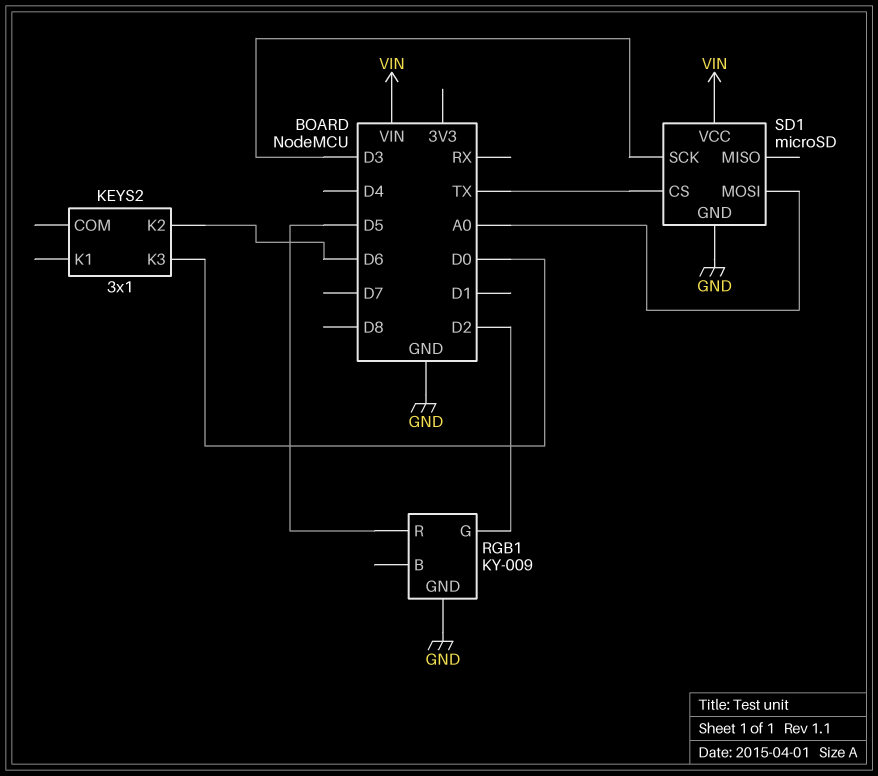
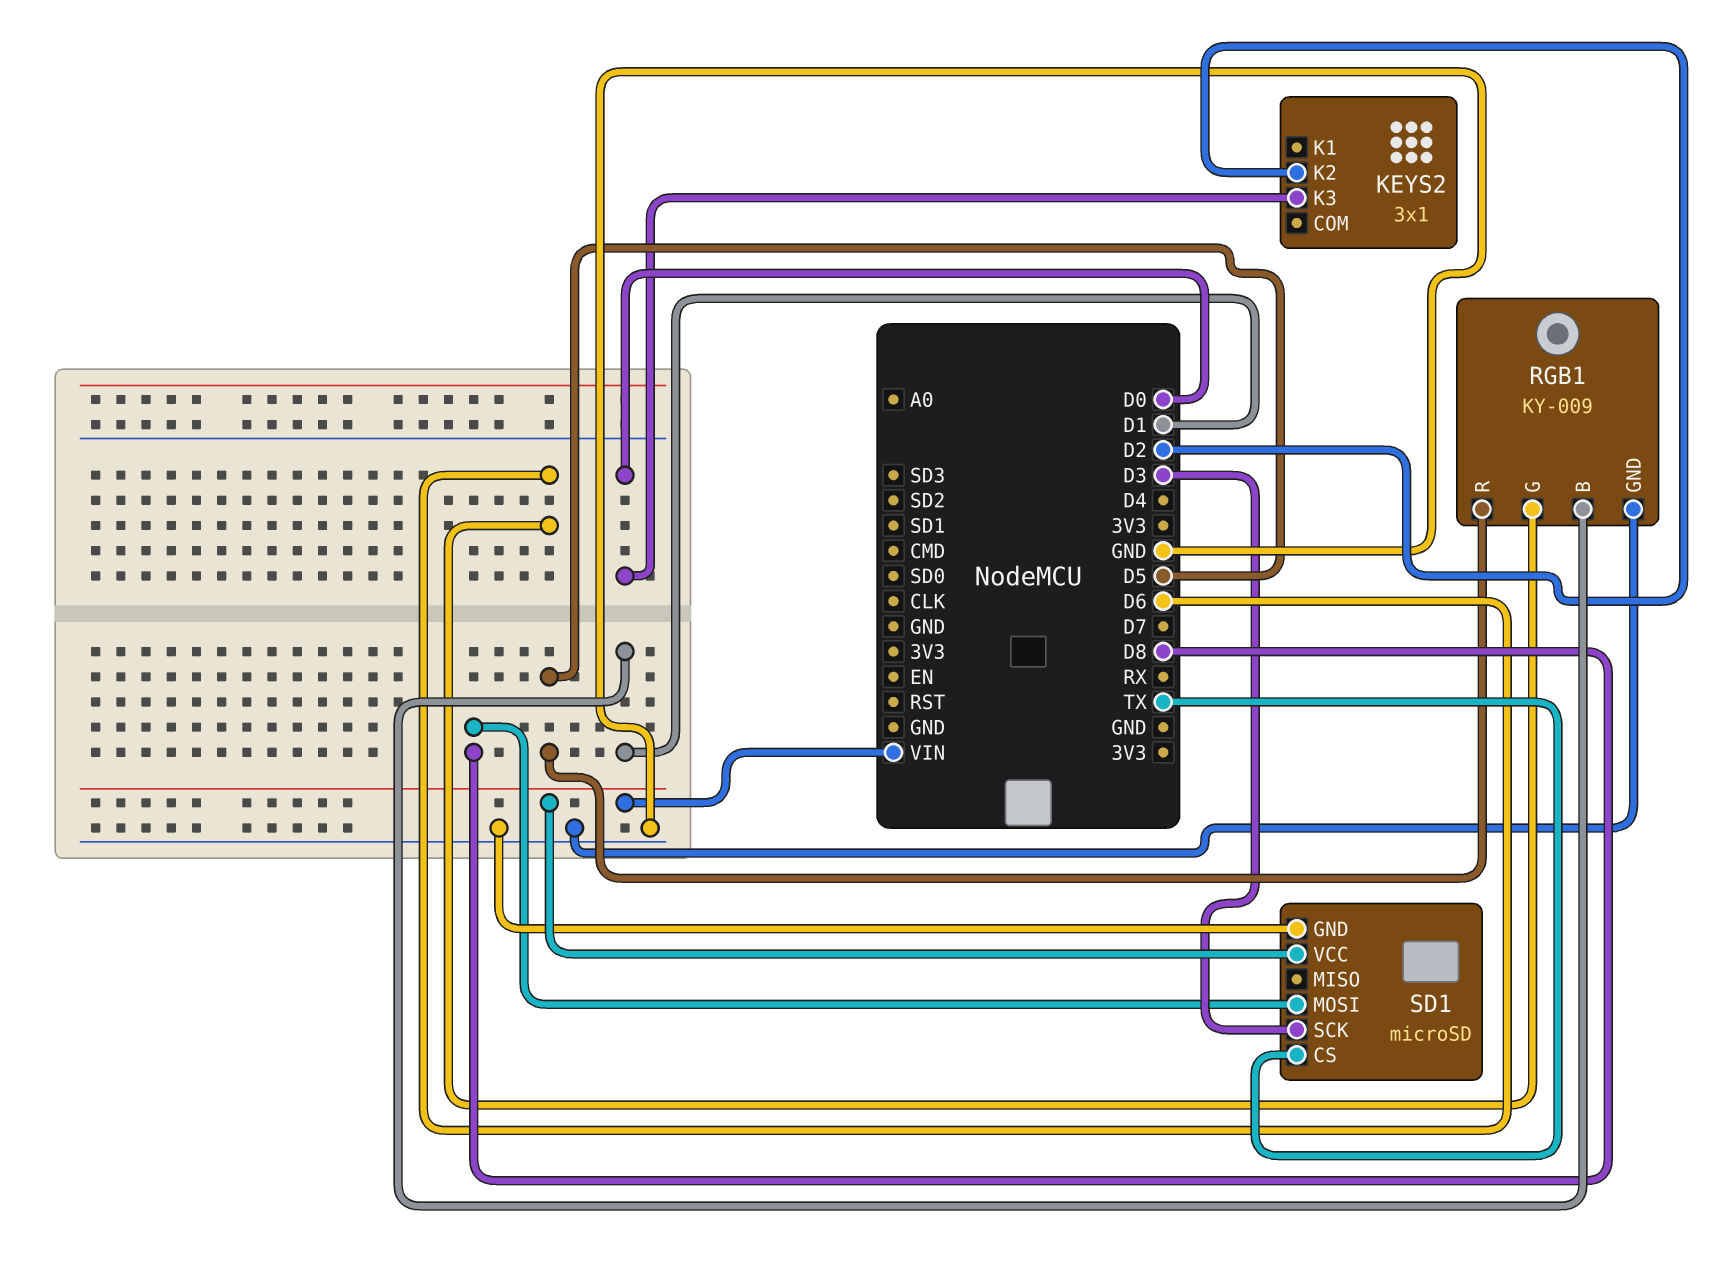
KEYS2 pin K2: D6 -> D2
RGB1 pin B: none -> D1
RGB1 pin G: D2 -> D6
SD1 pin MOSI: A0 -> D8

